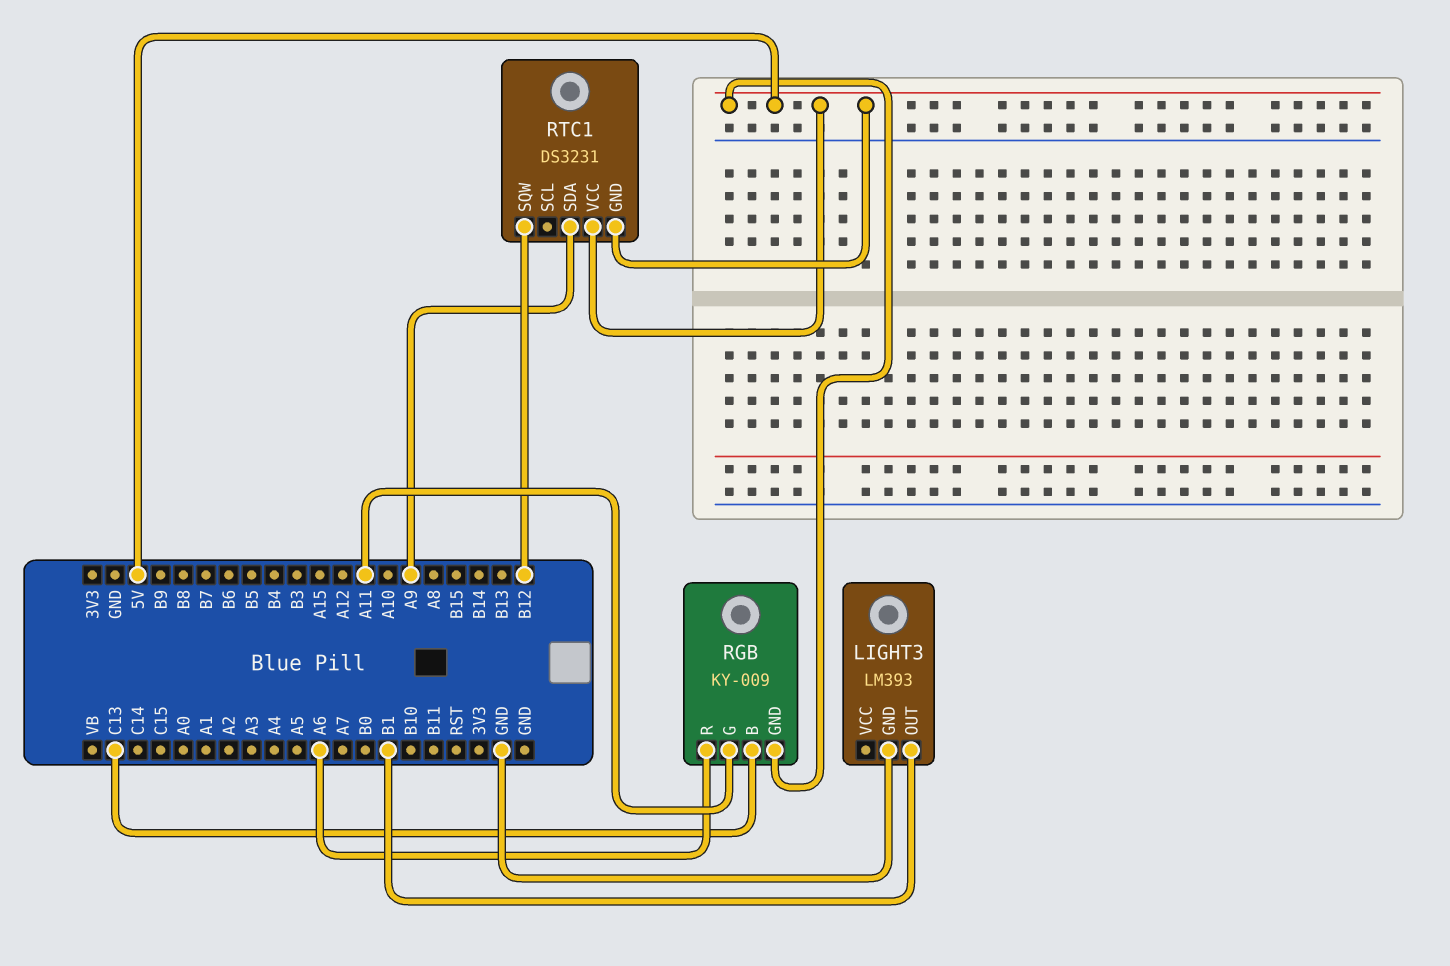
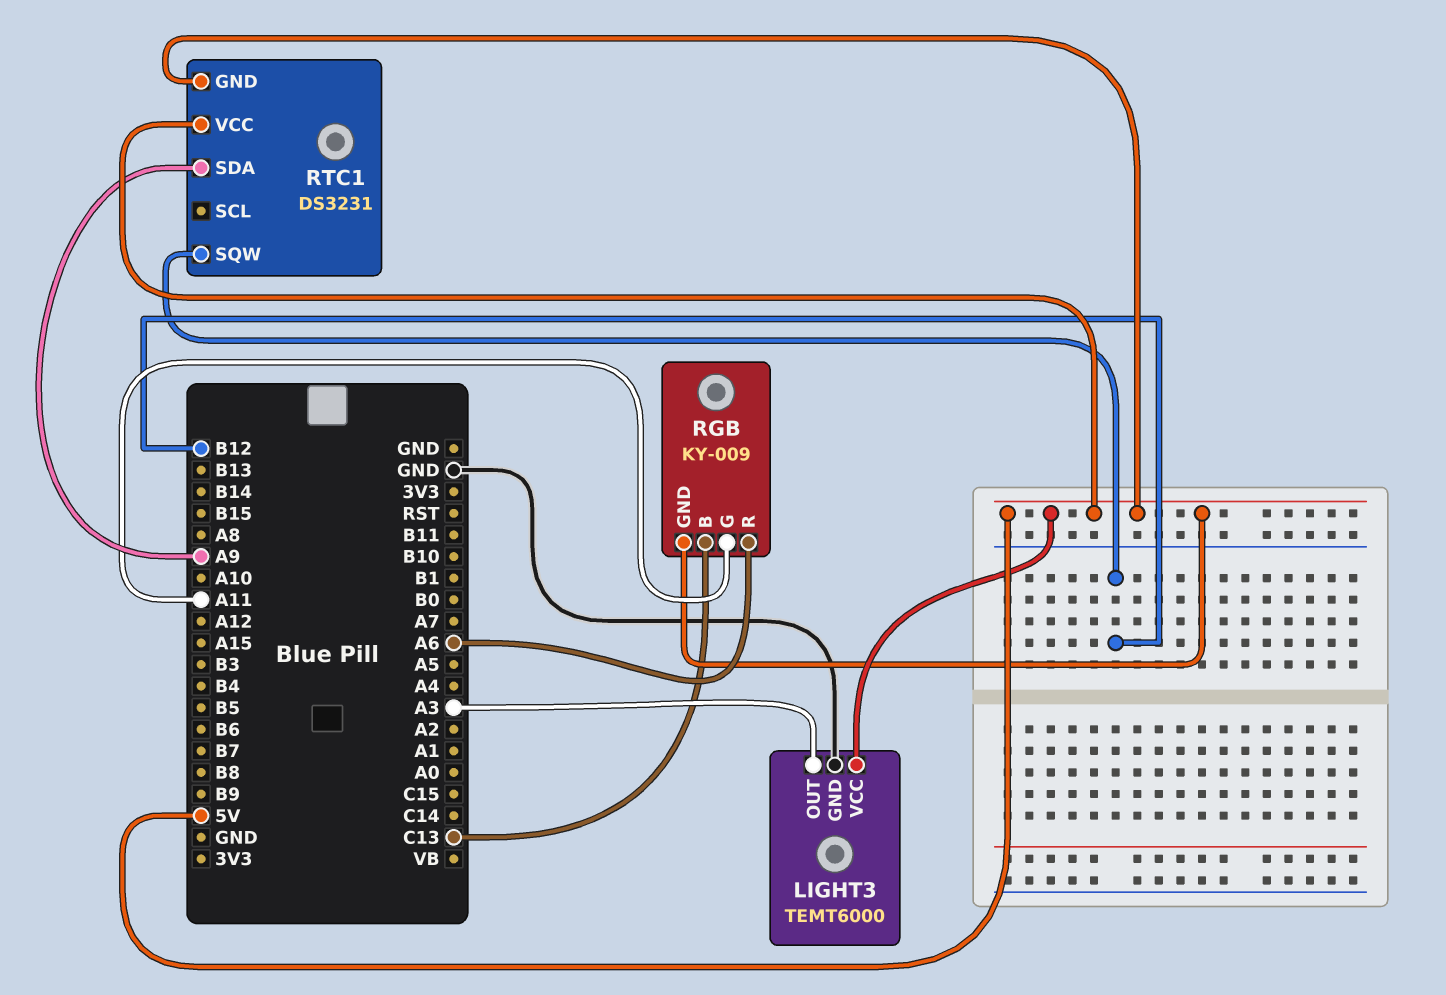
LIGHT3: LM393 -> TEMT6000
LIGHT3 pin OUT: B1 -> A3
LIGHT3 pin VCC: none -> 5V

